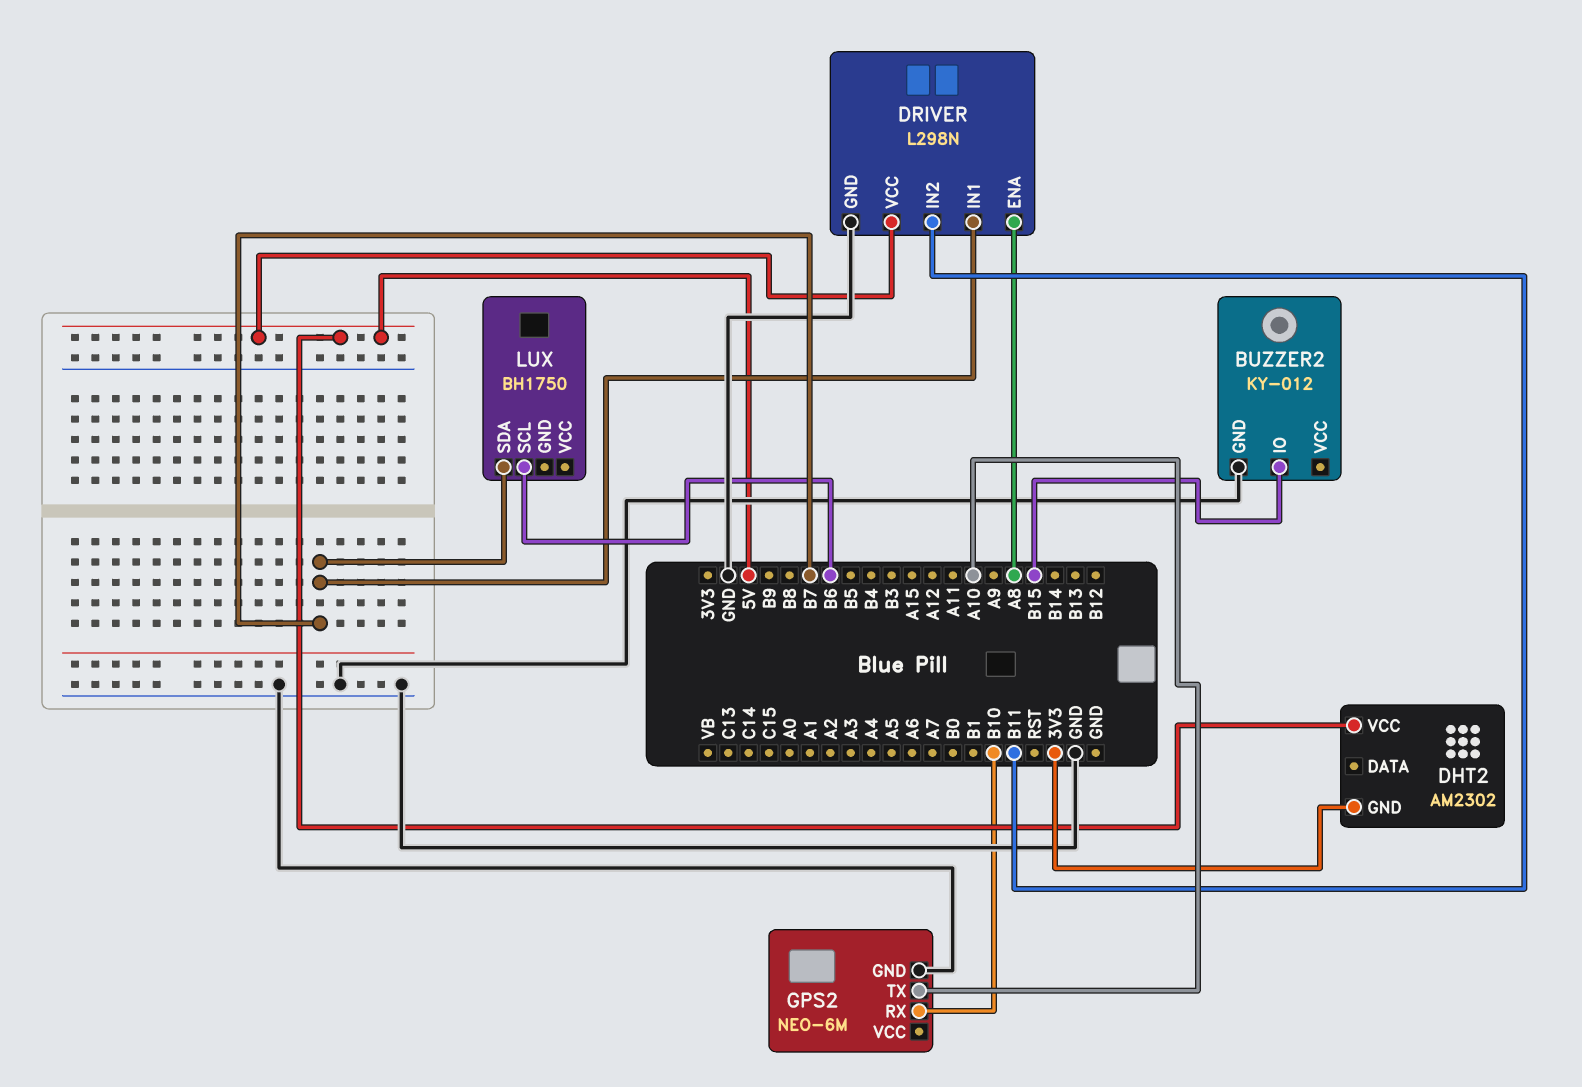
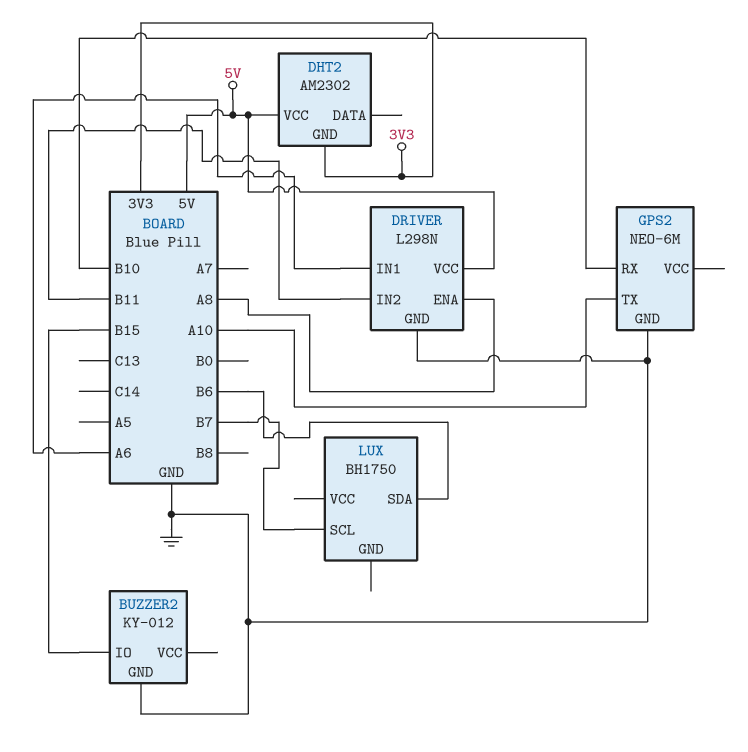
DRIVER pin IN1: B7 -> A6
LUX pin SCL: B6 -> B7
LUX pin SDA: B7 -> B6

